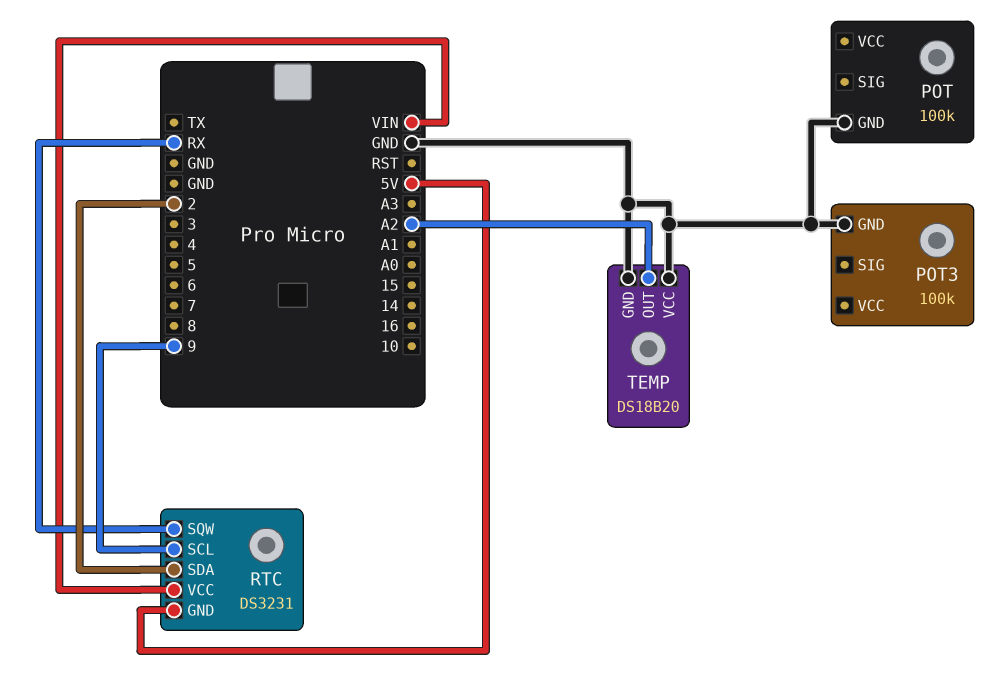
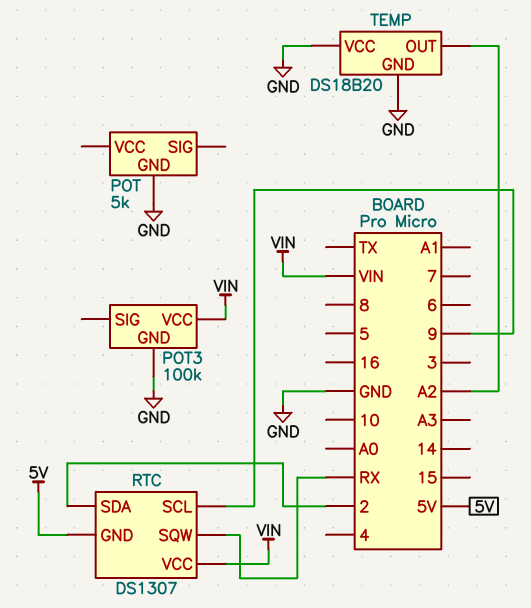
POT: 100k -> 5k
POT3 pin VCC: none -> VIN
RTC: DS3231 -> DS1307

